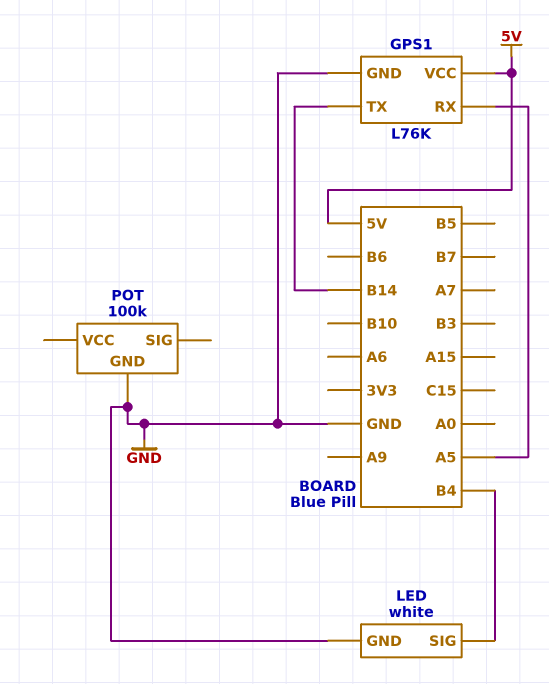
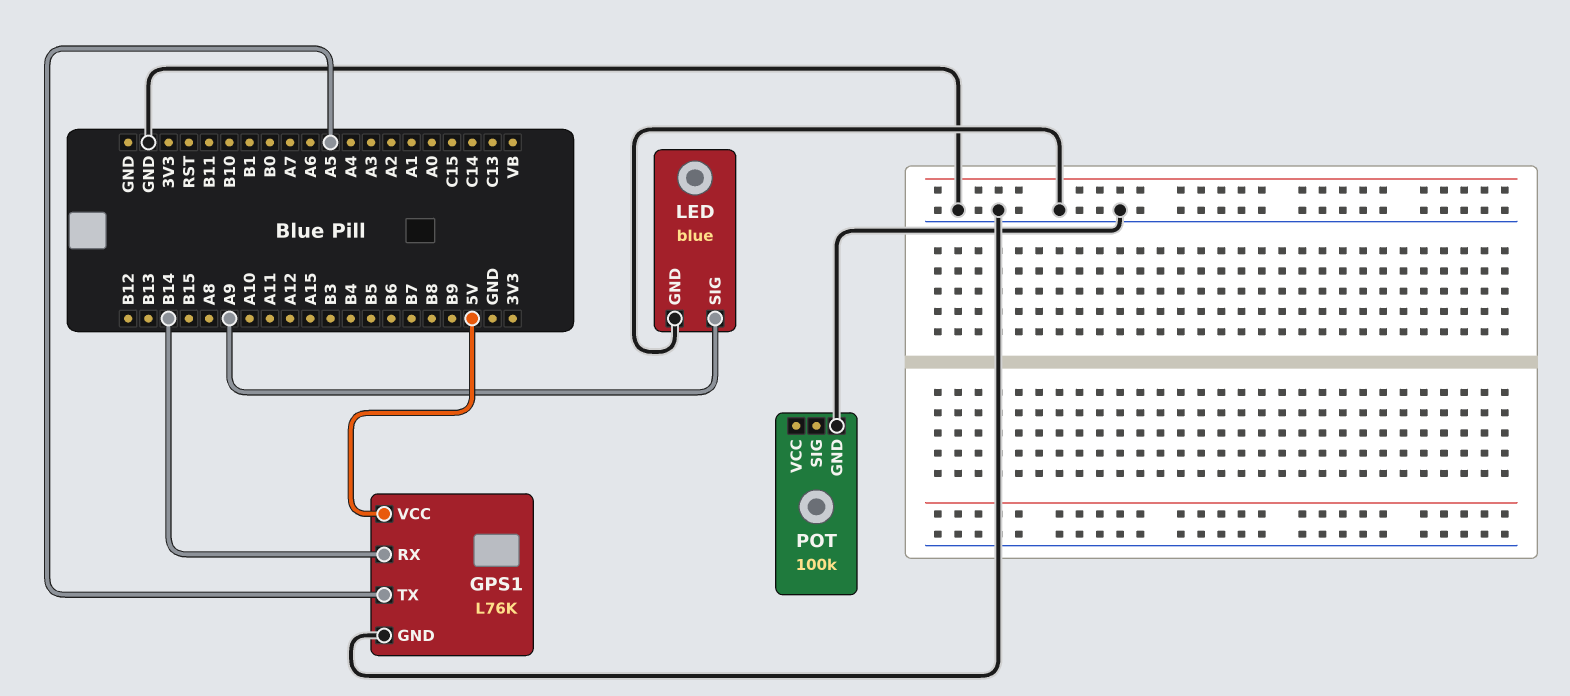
GPS1 pin RX: A5 -> B14
GPS1 pin TX: B14 -> A5
LED: white -> blue
LED pin SIG: B4 -> A9

